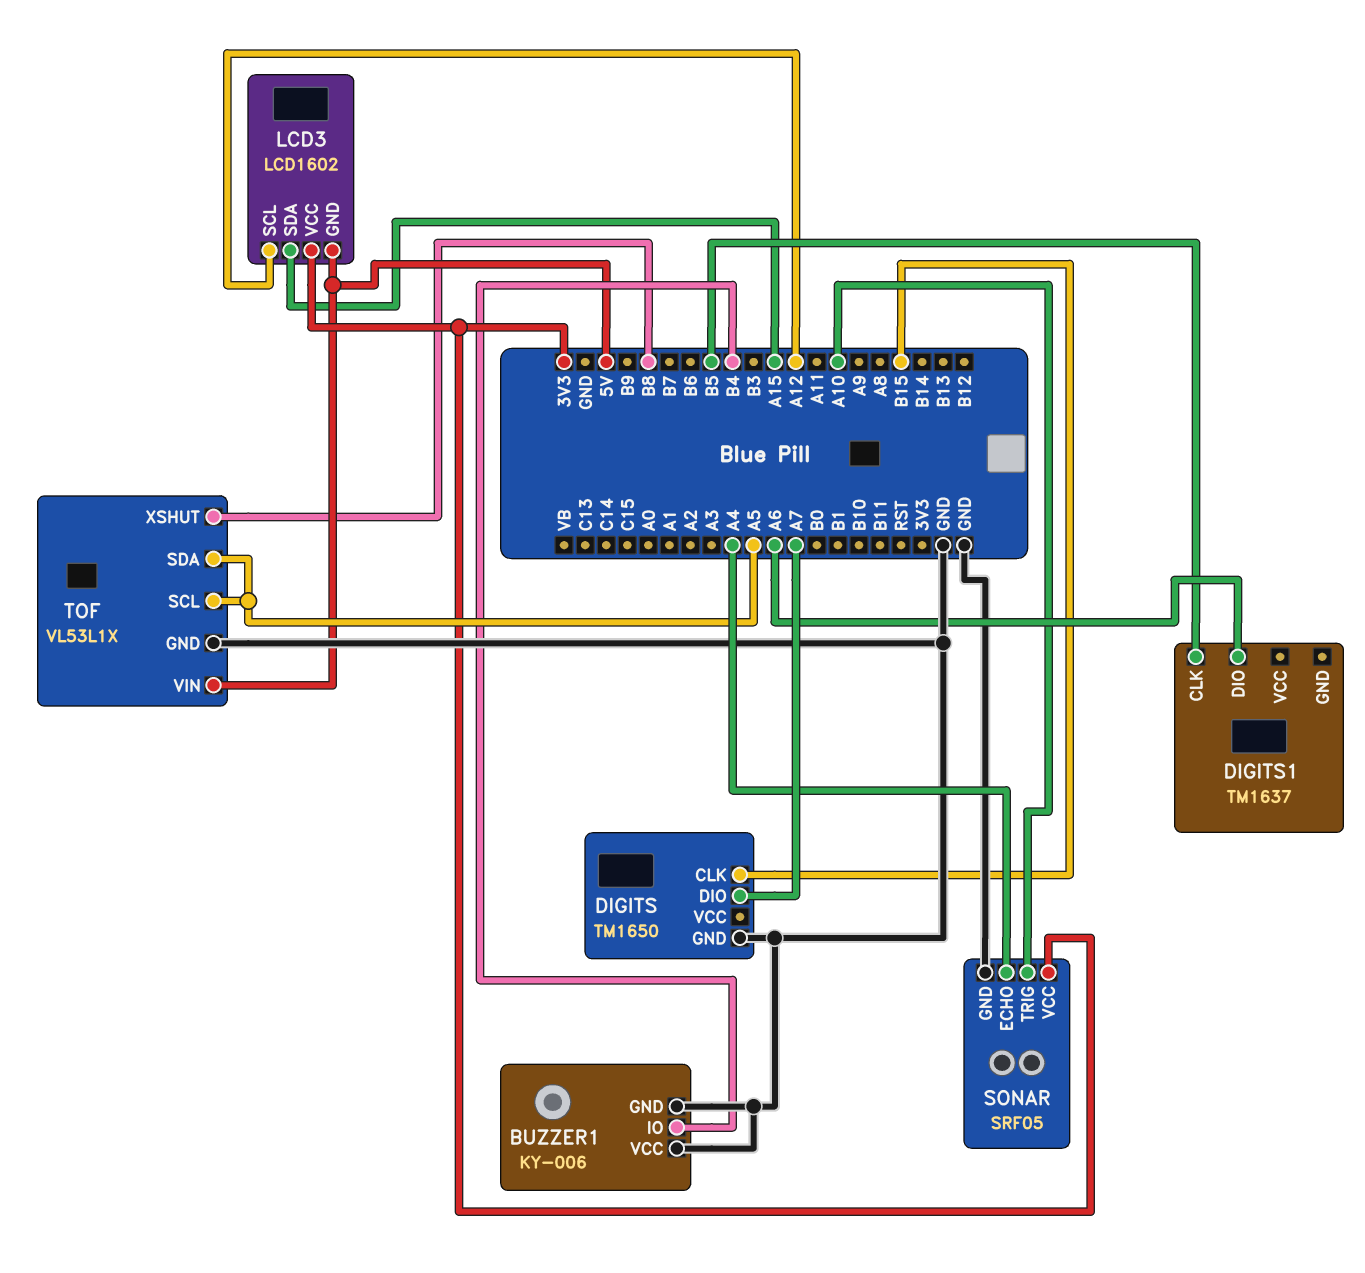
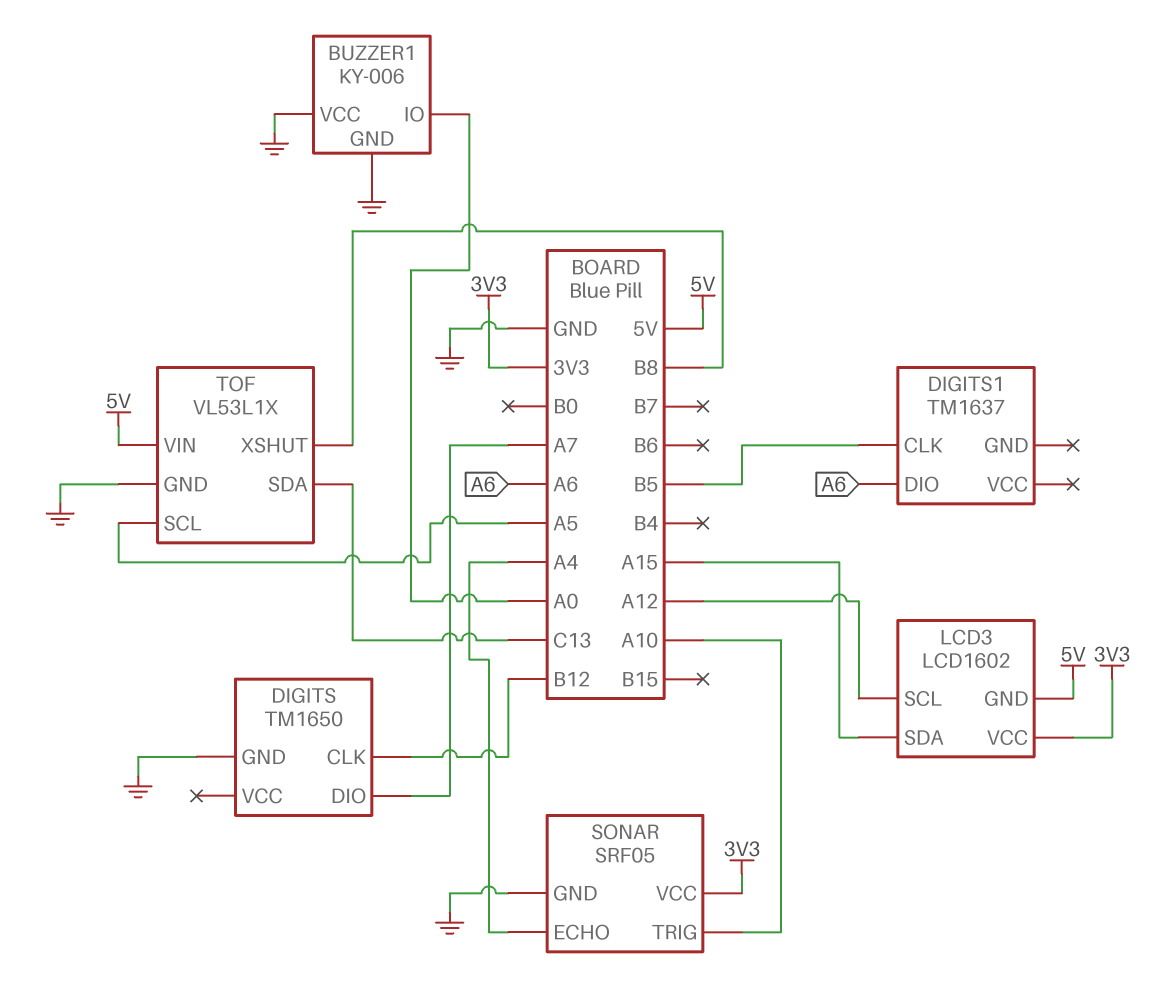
BUZZER1 pin IO: B4 -> A0
DIGITS pin CLK: B15 -> B12
TOF pin SDA: A5 -> C13

